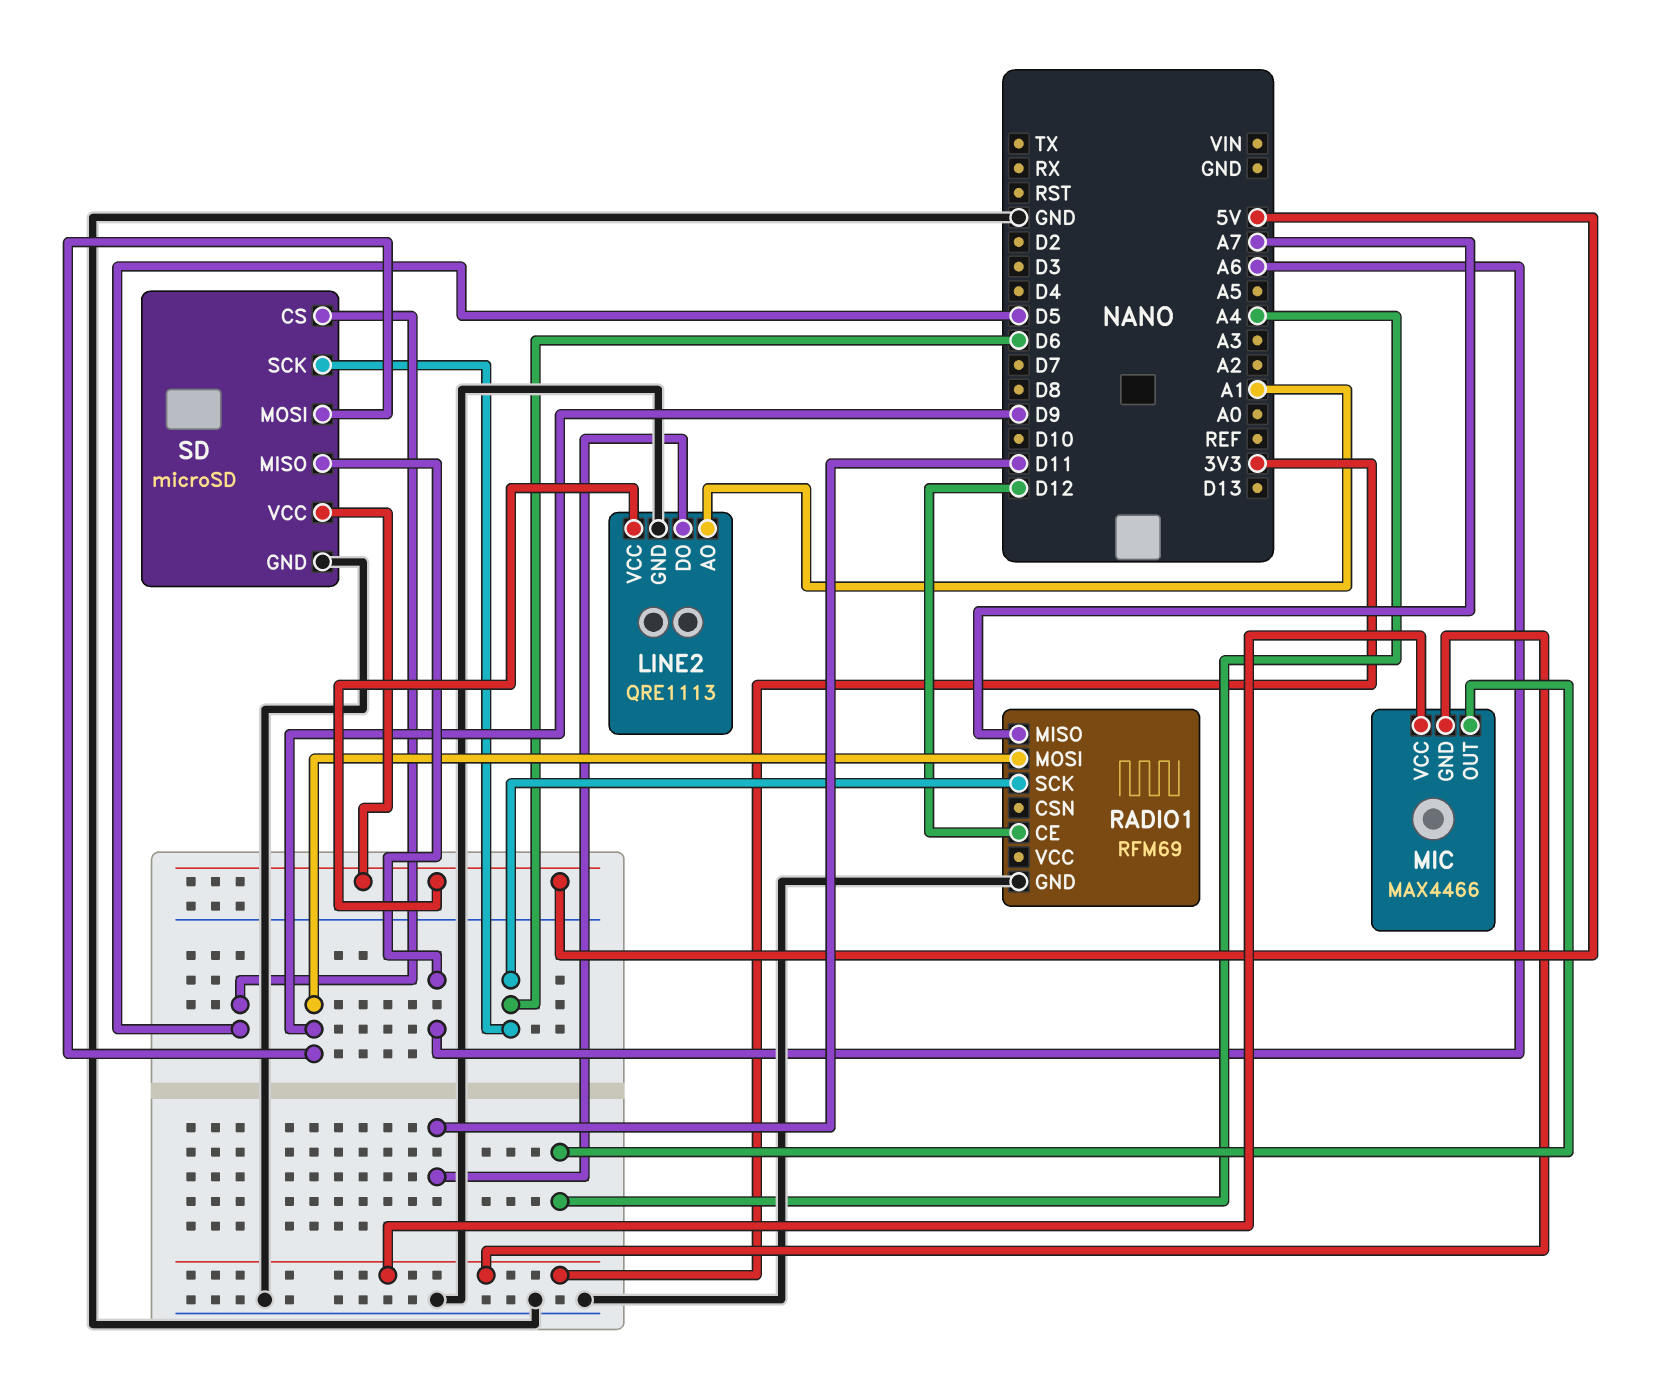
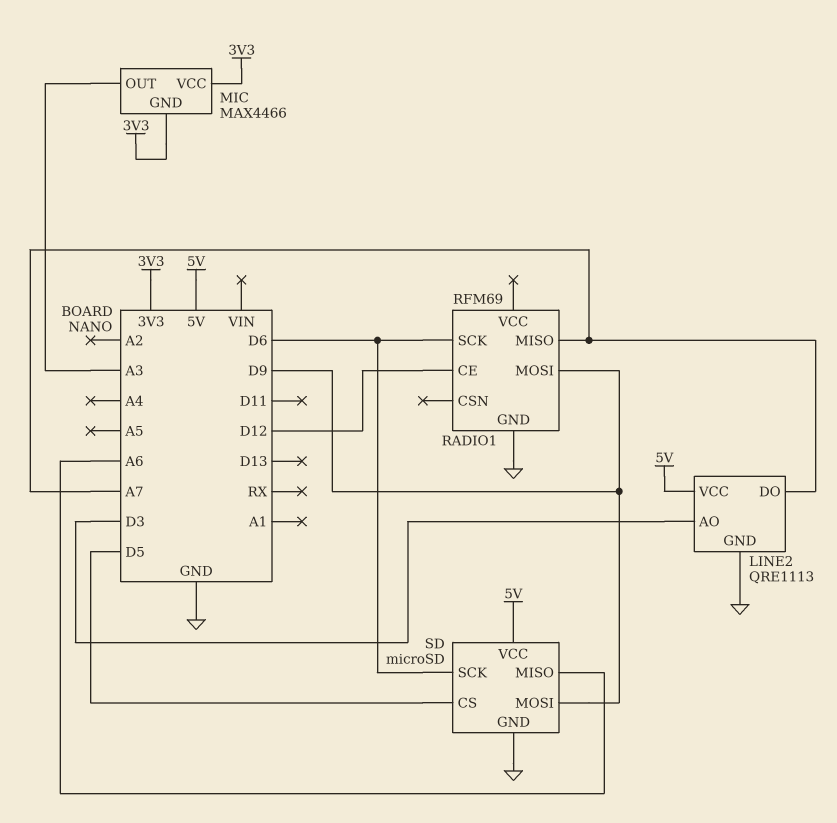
LINE2 pin AO: A1 -> D3
LINE2 pin DO: D11 -> A7
MIC pin OUT: A4 -> A3

